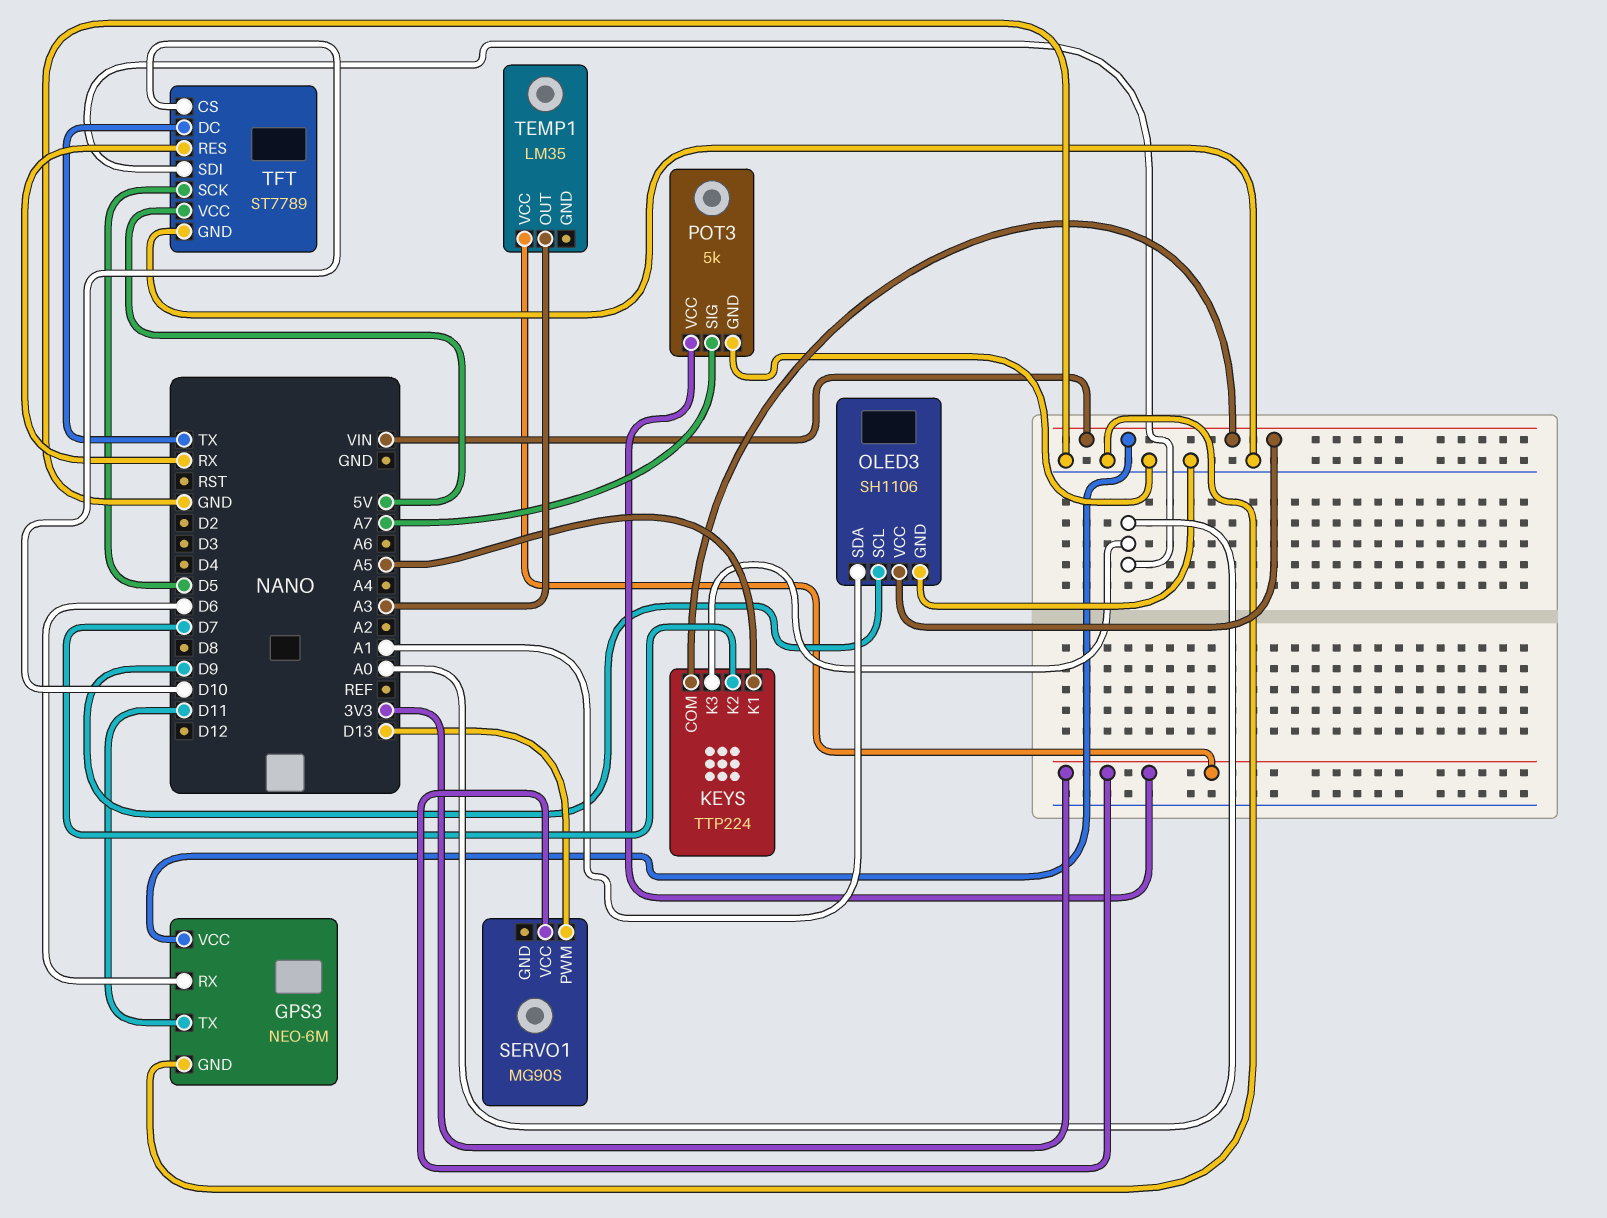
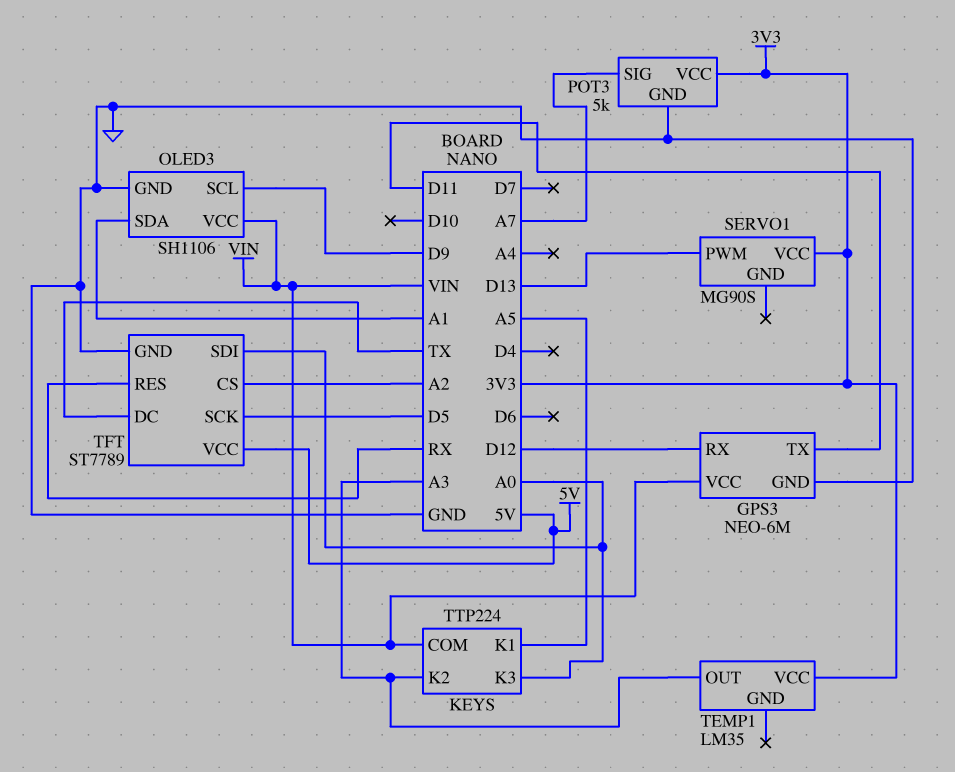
GPS3 pin RX: D6 -> D12
KEYS pin K2: D7 -> A3
TFT pin CS: D10 -> A2

